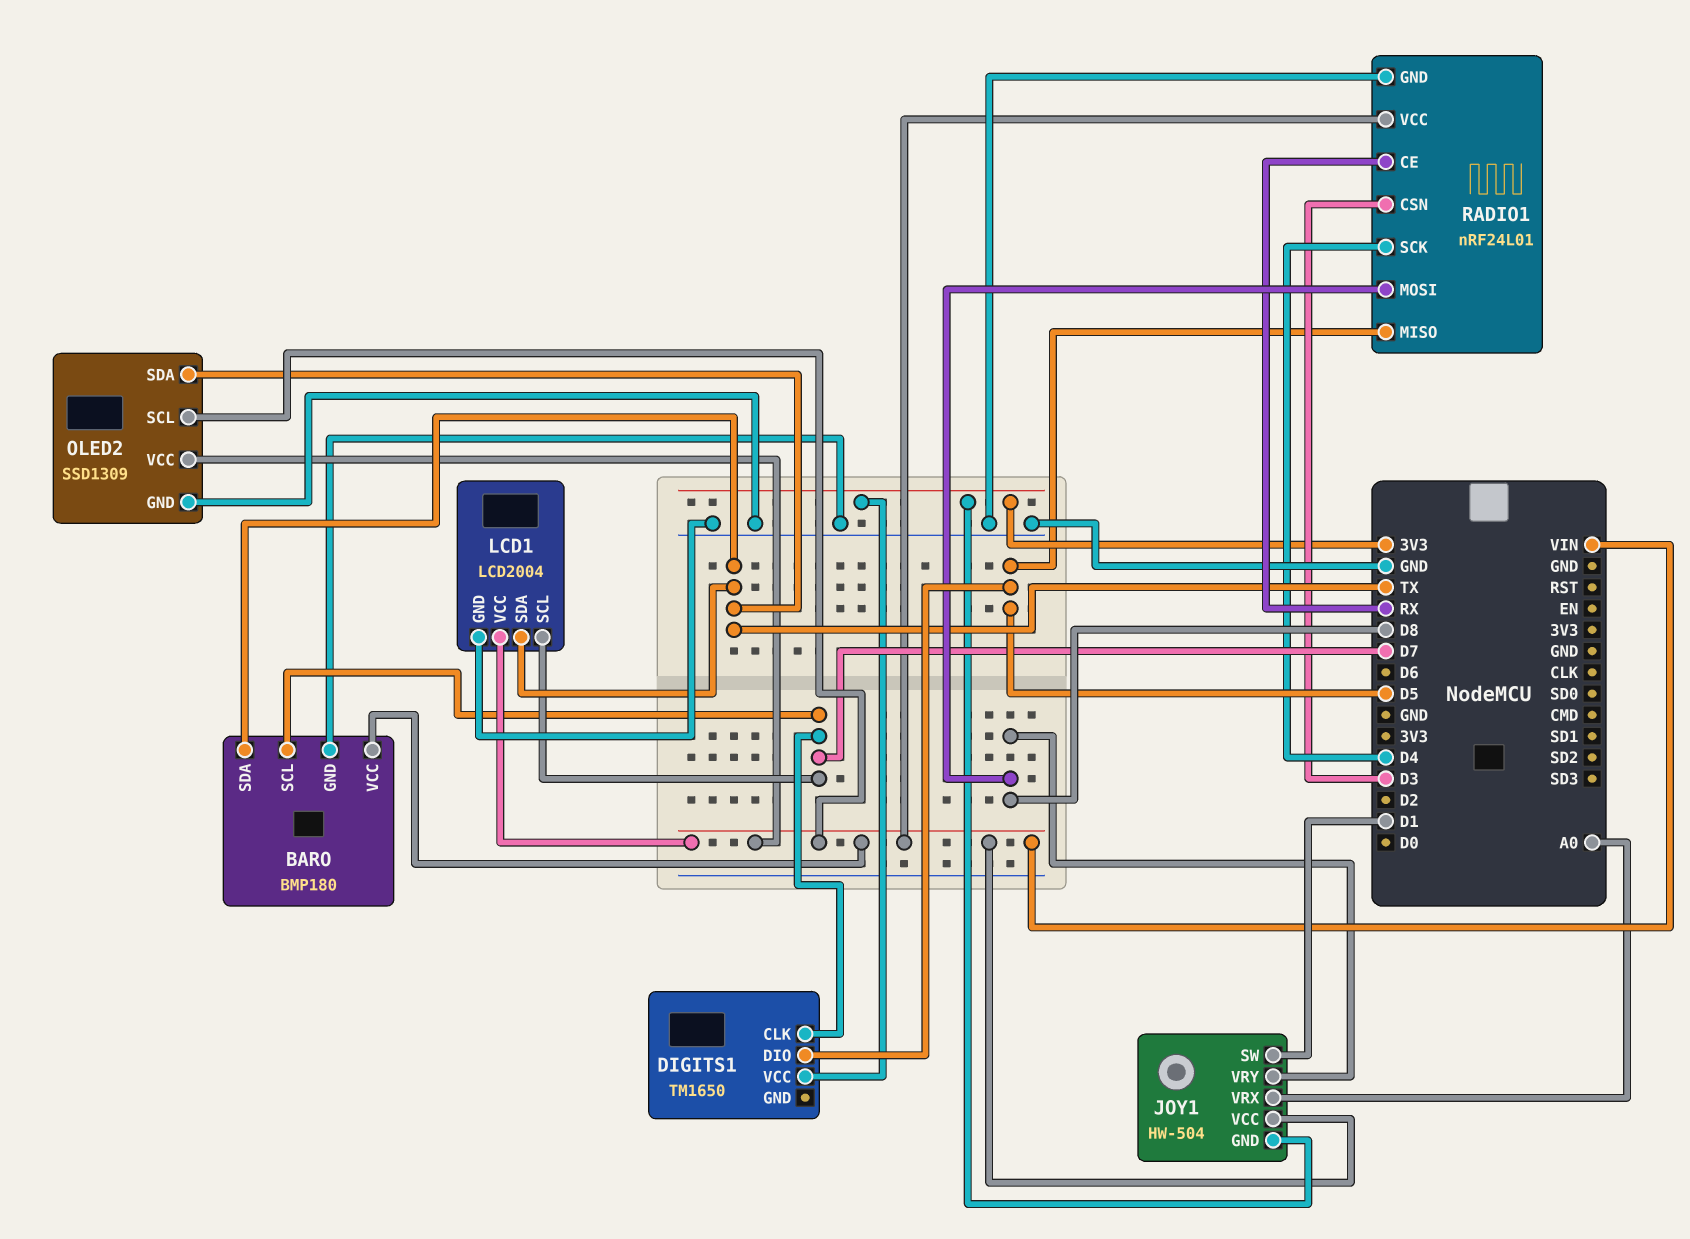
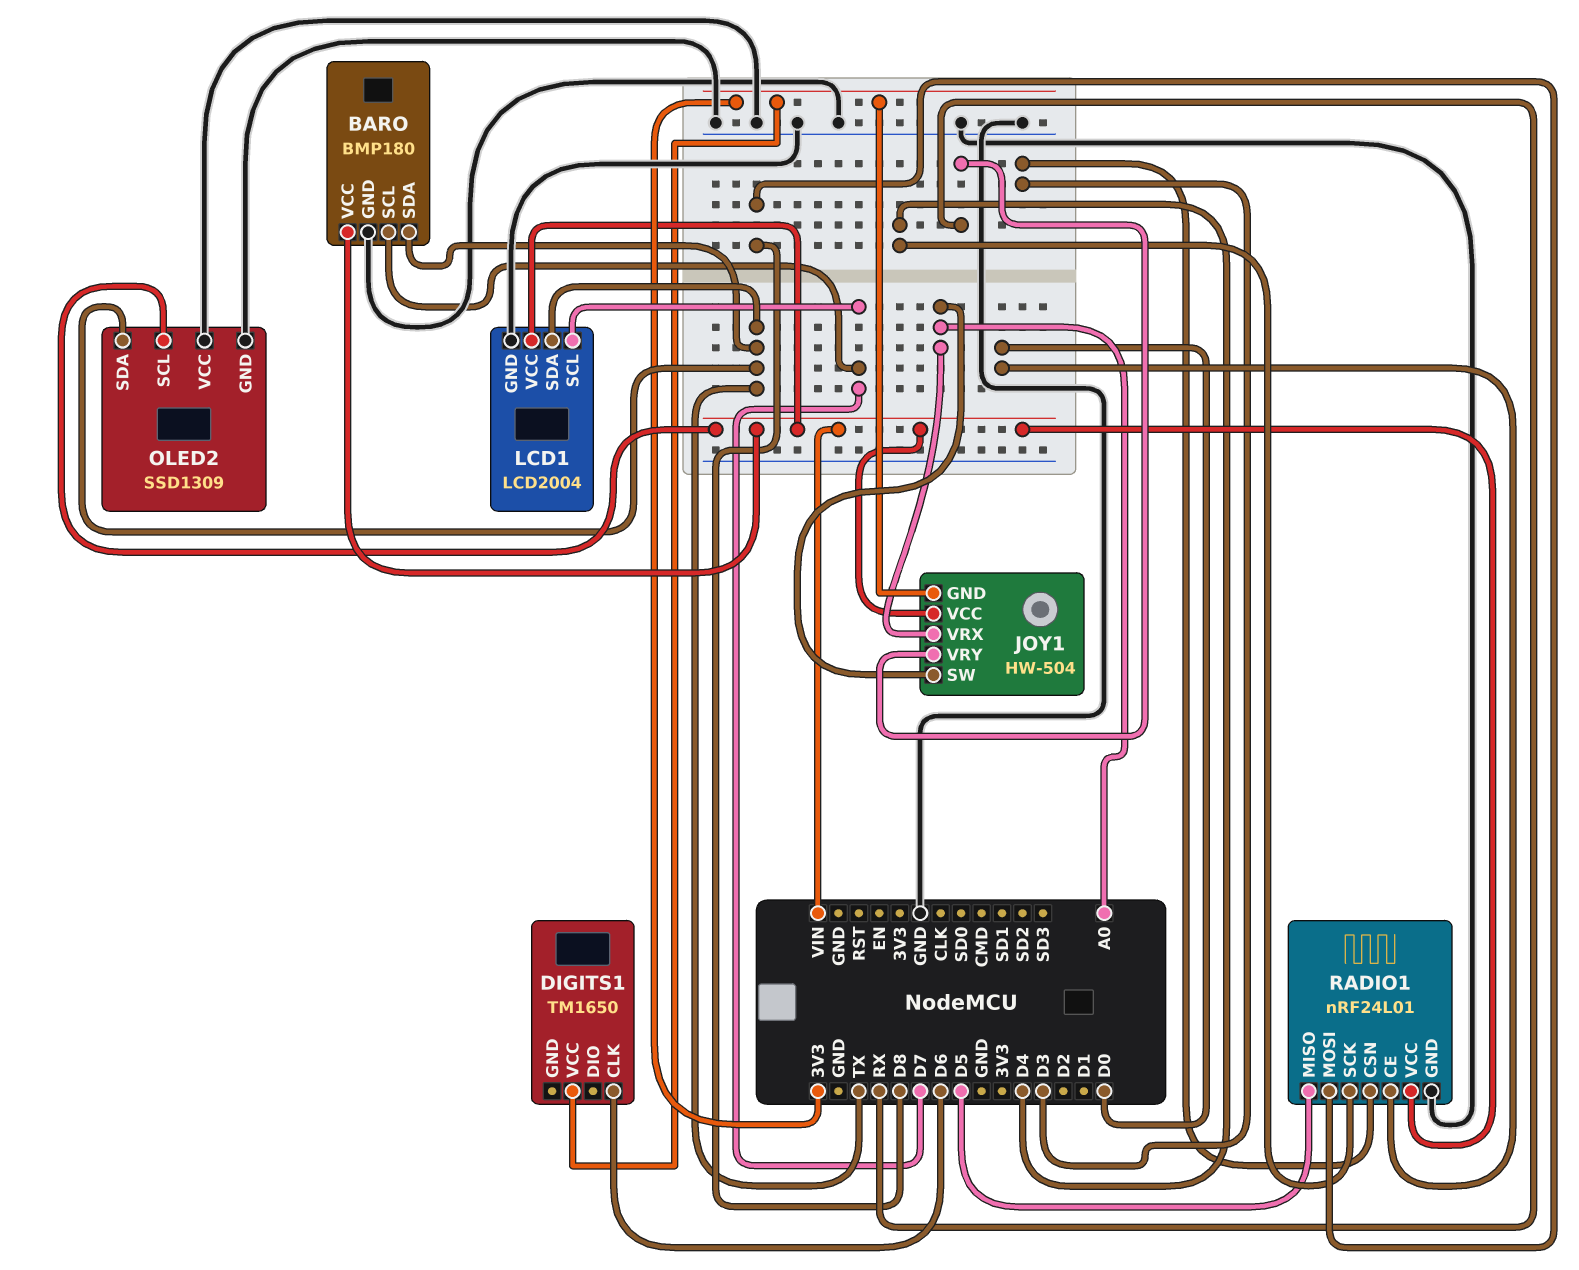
DIGITS1 pin CLK: D7 -> D6
DIGITS1 pin DIO: D5 -> none
JOY1 pin SW: D1 -> A0
JOY1 pin VRY: D8 -> RX
OLED2 pin VCC: VIN -> GND
RADIO1 pin CE: RX -> D0

